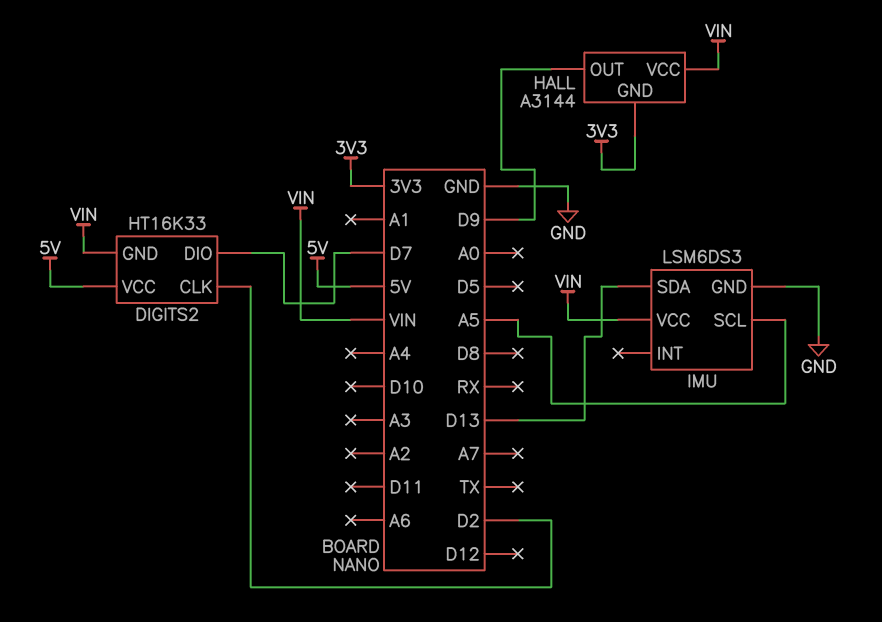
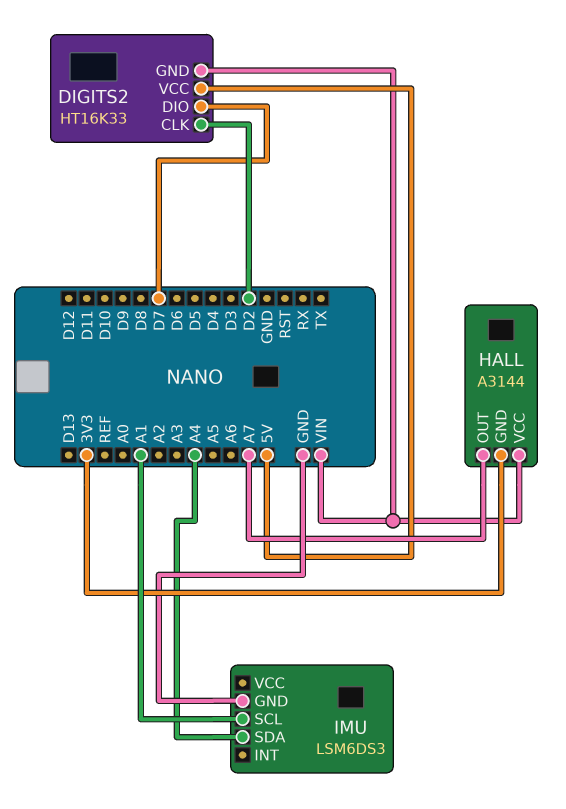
HALL pin OUT: D9 -> A7
IMU pin SCL: A5 -> A1
IMU pin SDA: D13 -> A4
IMU pin VCC: VIN -> none

